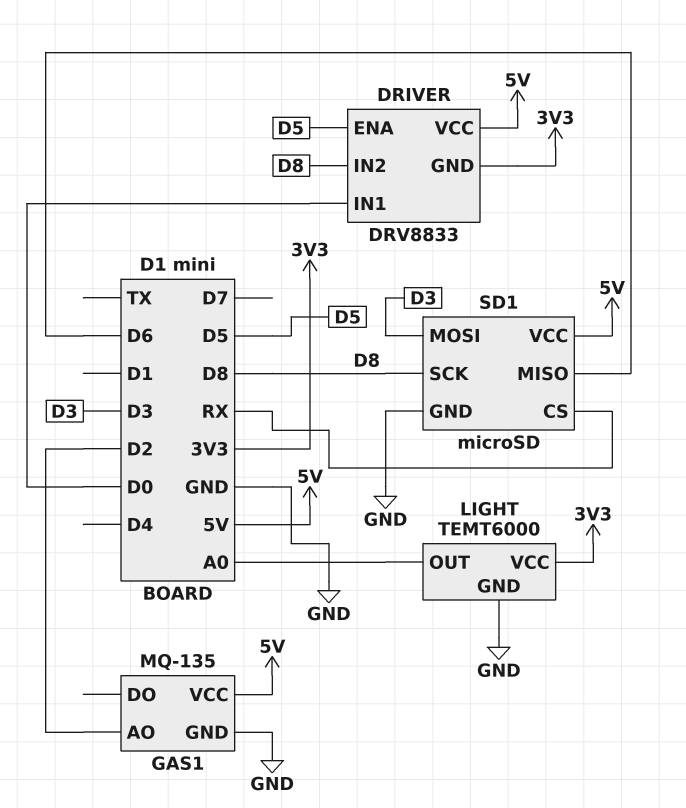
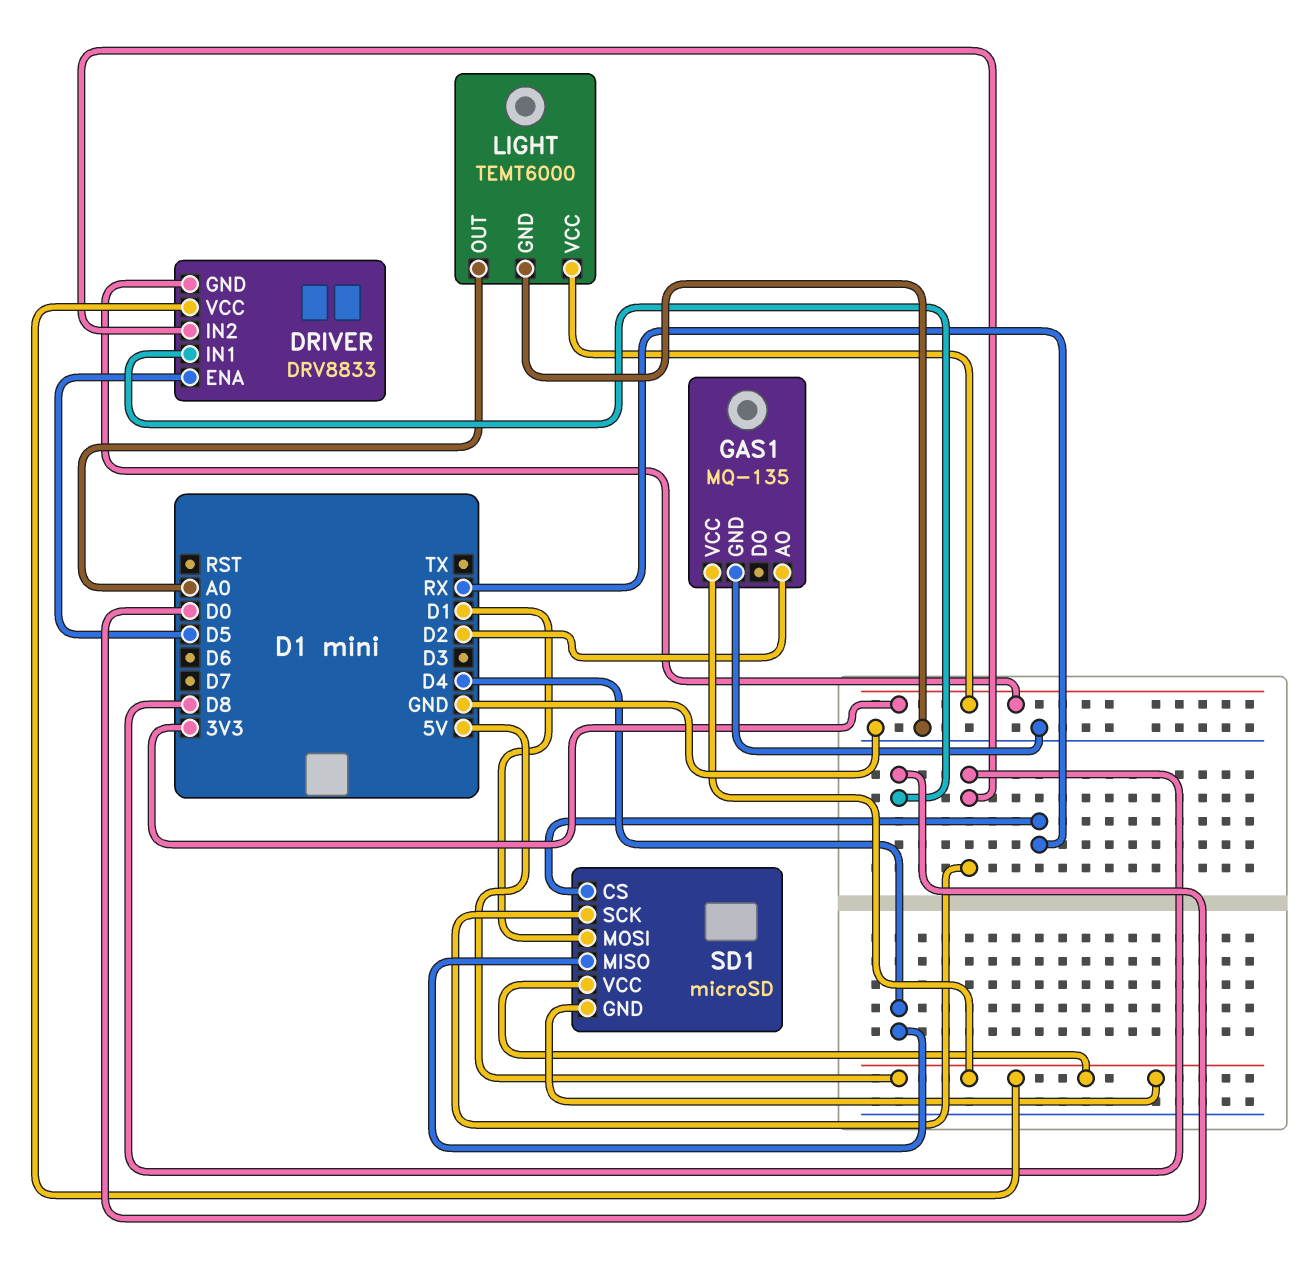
SD1 pin GND: GND -> 5V
SD1 pin MISO: D6 -> D4
SD1 pin MOSI: D3 -> D1

